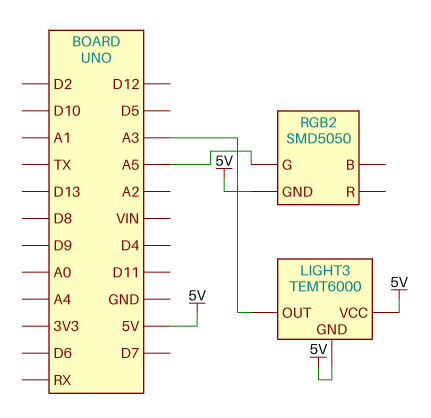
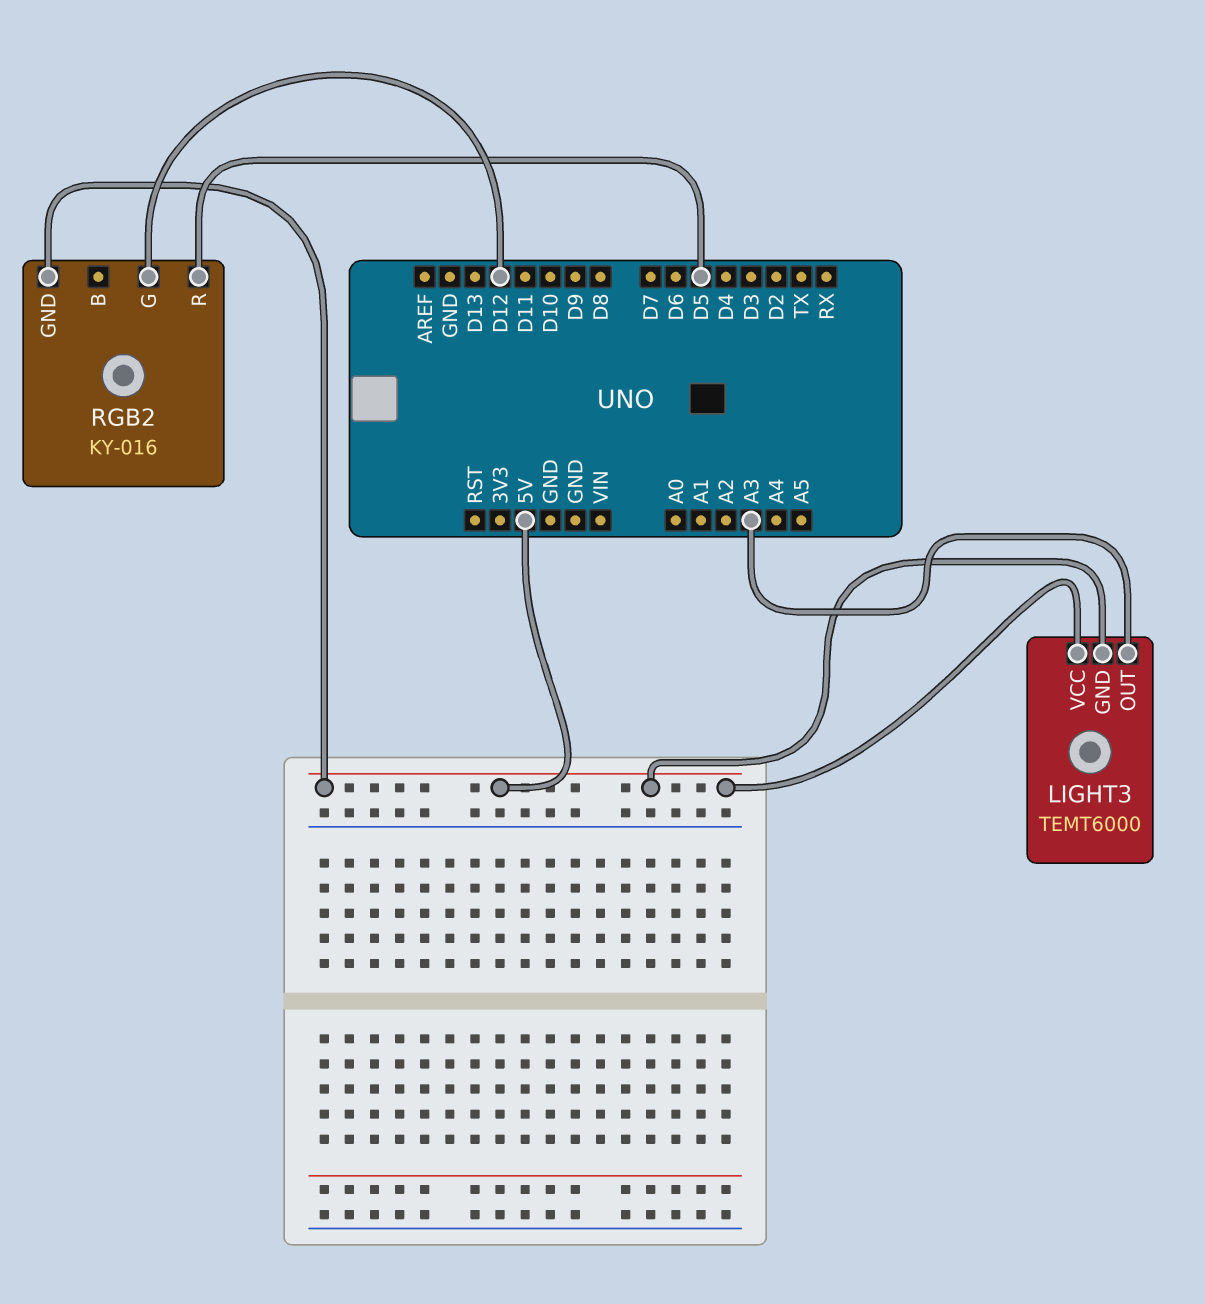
RGB2: SMD5050 -> KY-016
RGB2 pin G: A5 -> D12
RGB2 pin R: none -> D5

